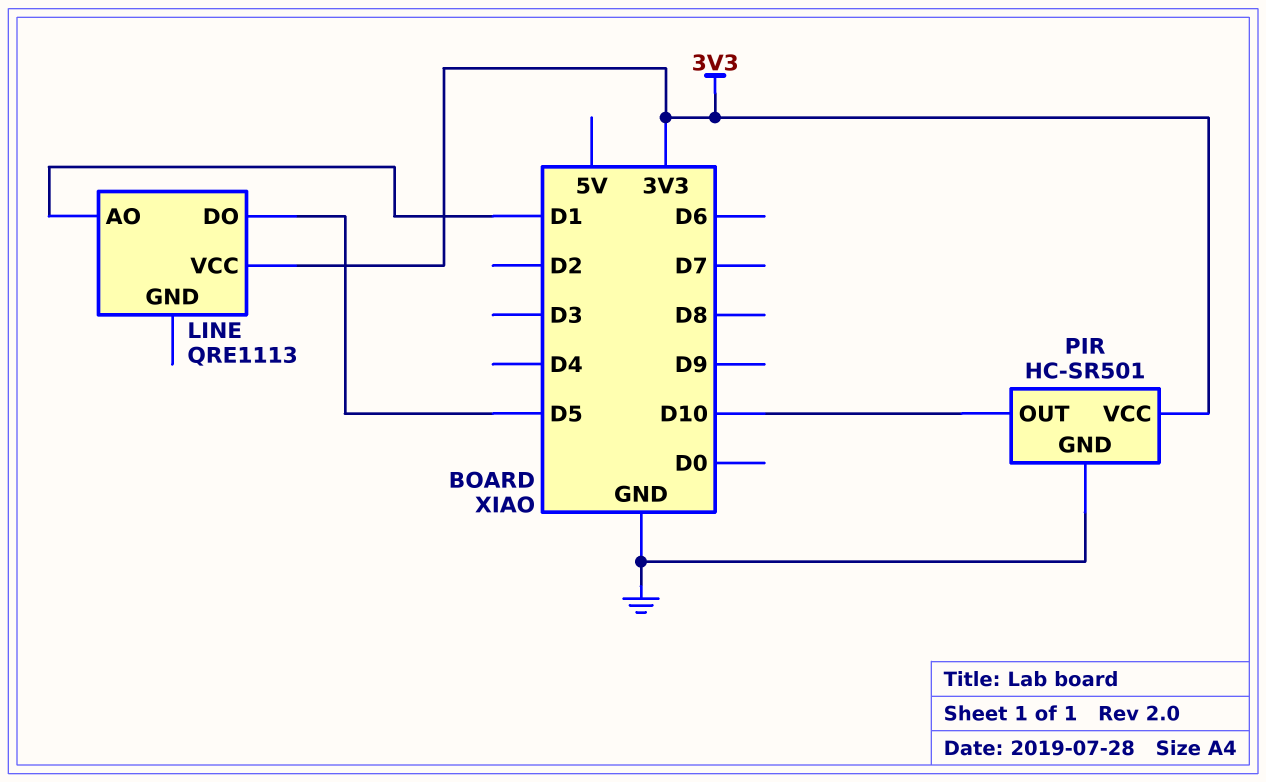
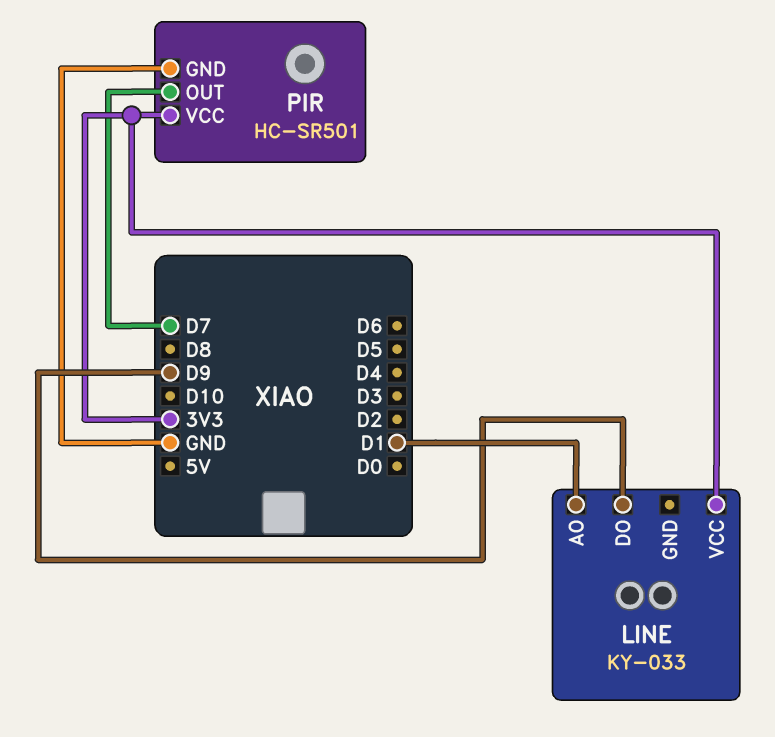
LINE: QRE1113 -> KY-033
LINE pin DO: D5 -> D9
PIR pin OUT: D10 -> D7

